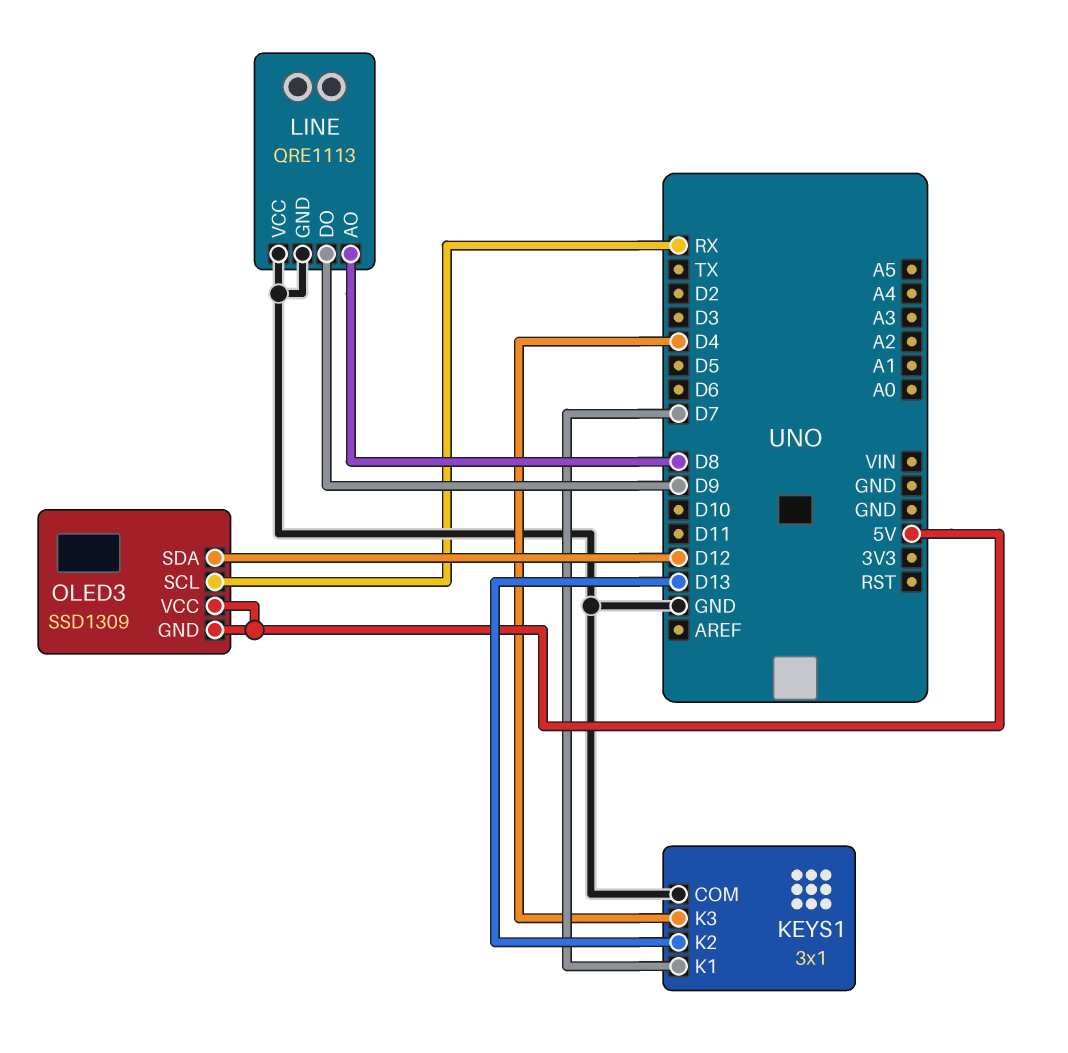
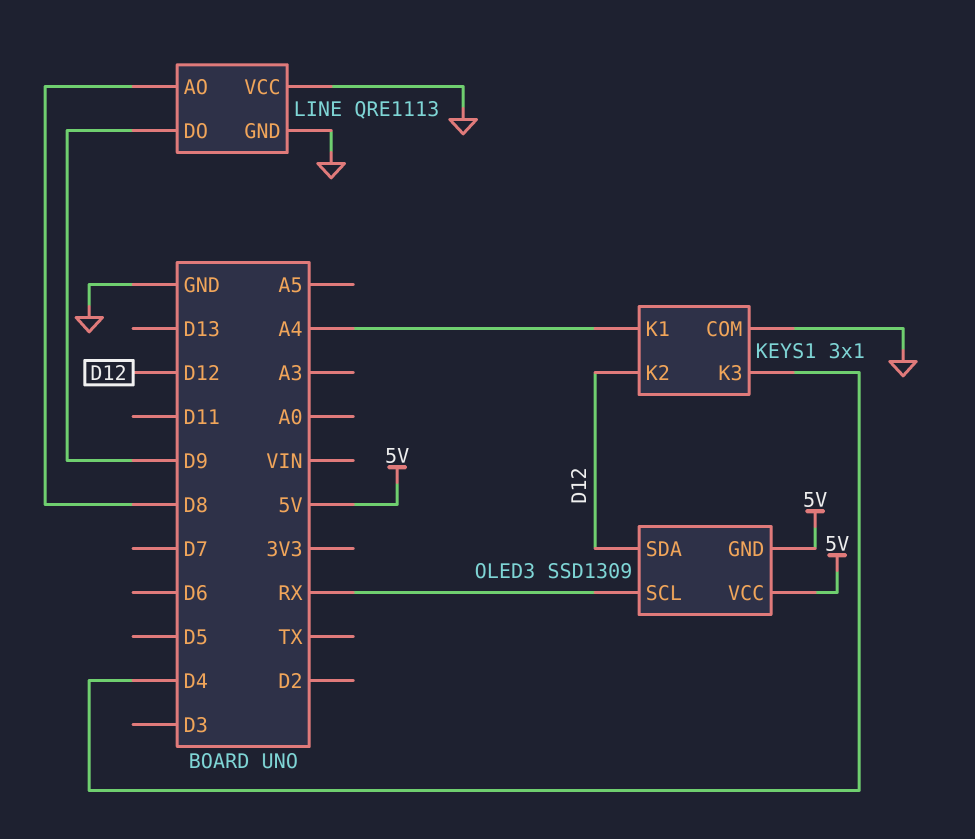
KEYS1 pin K1: D7 -> A4
KEYS1 pin K2: D13 -> D12

